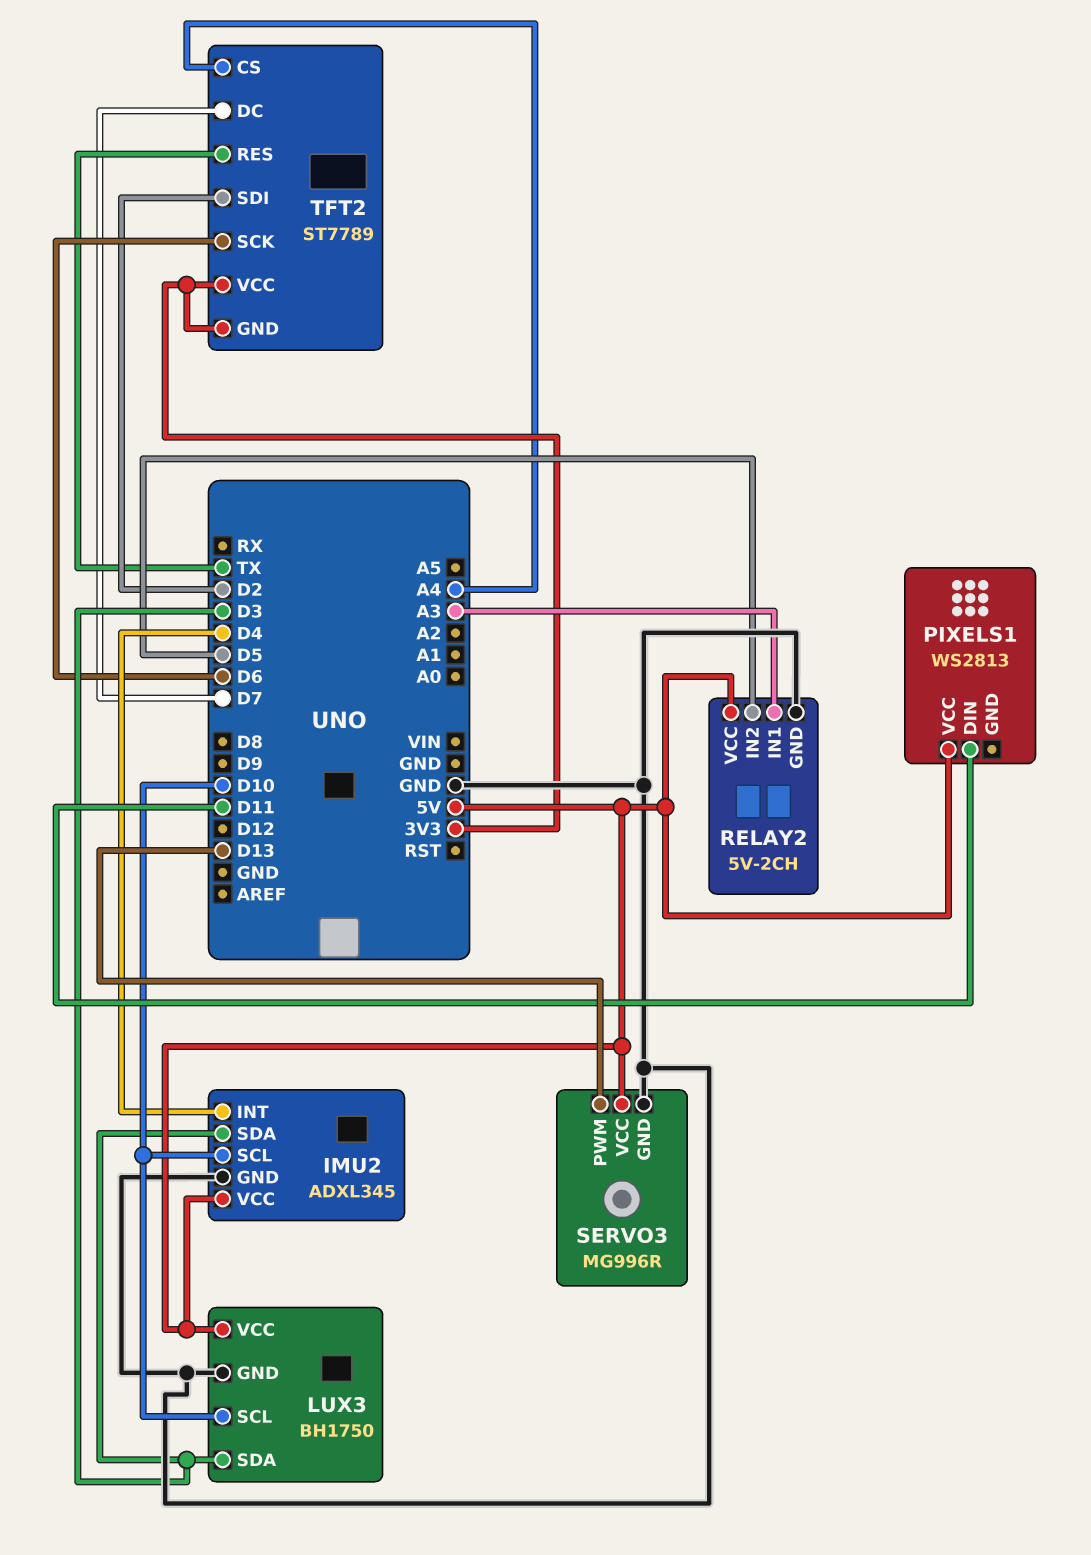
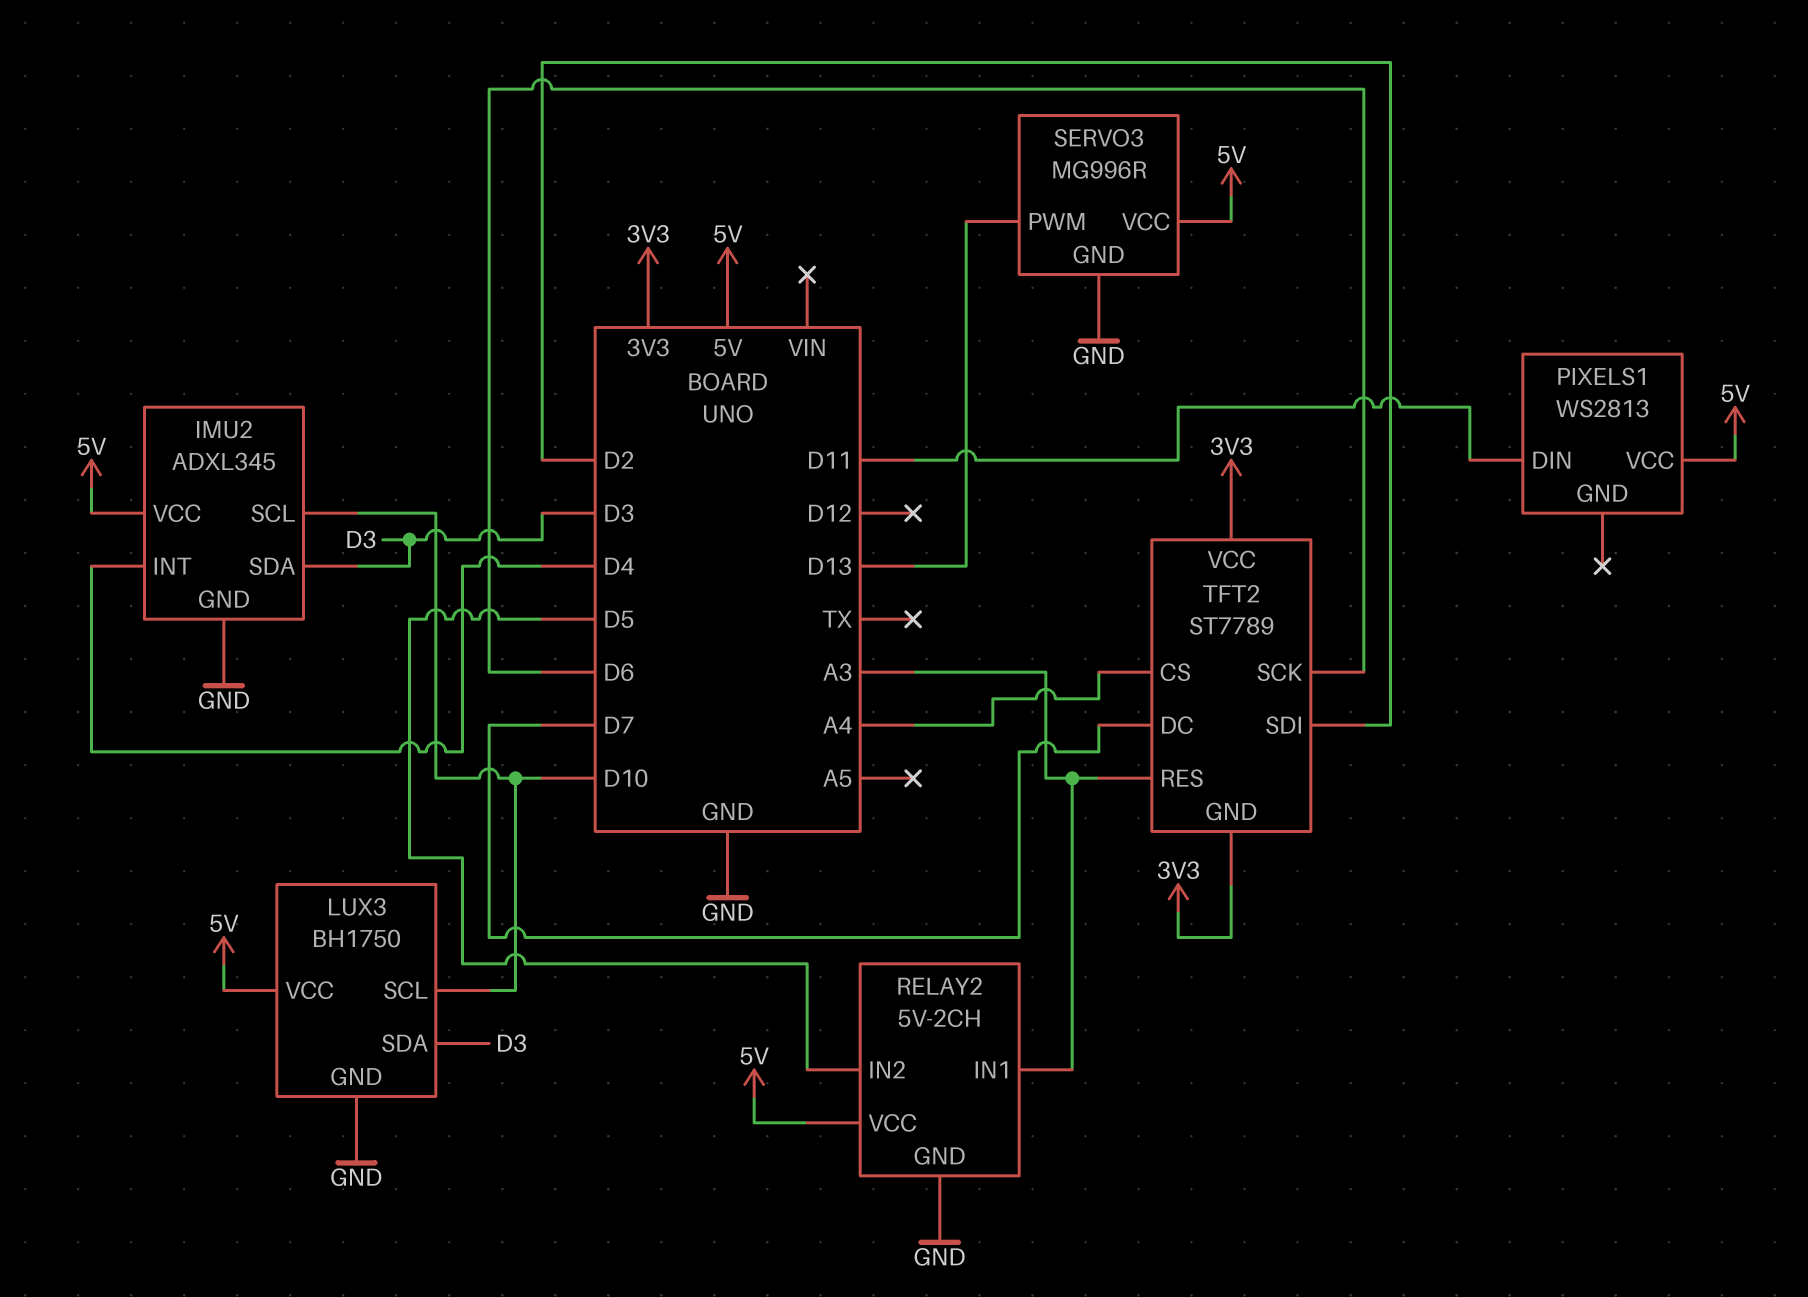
TFT2 pin RES: TX -> A3

